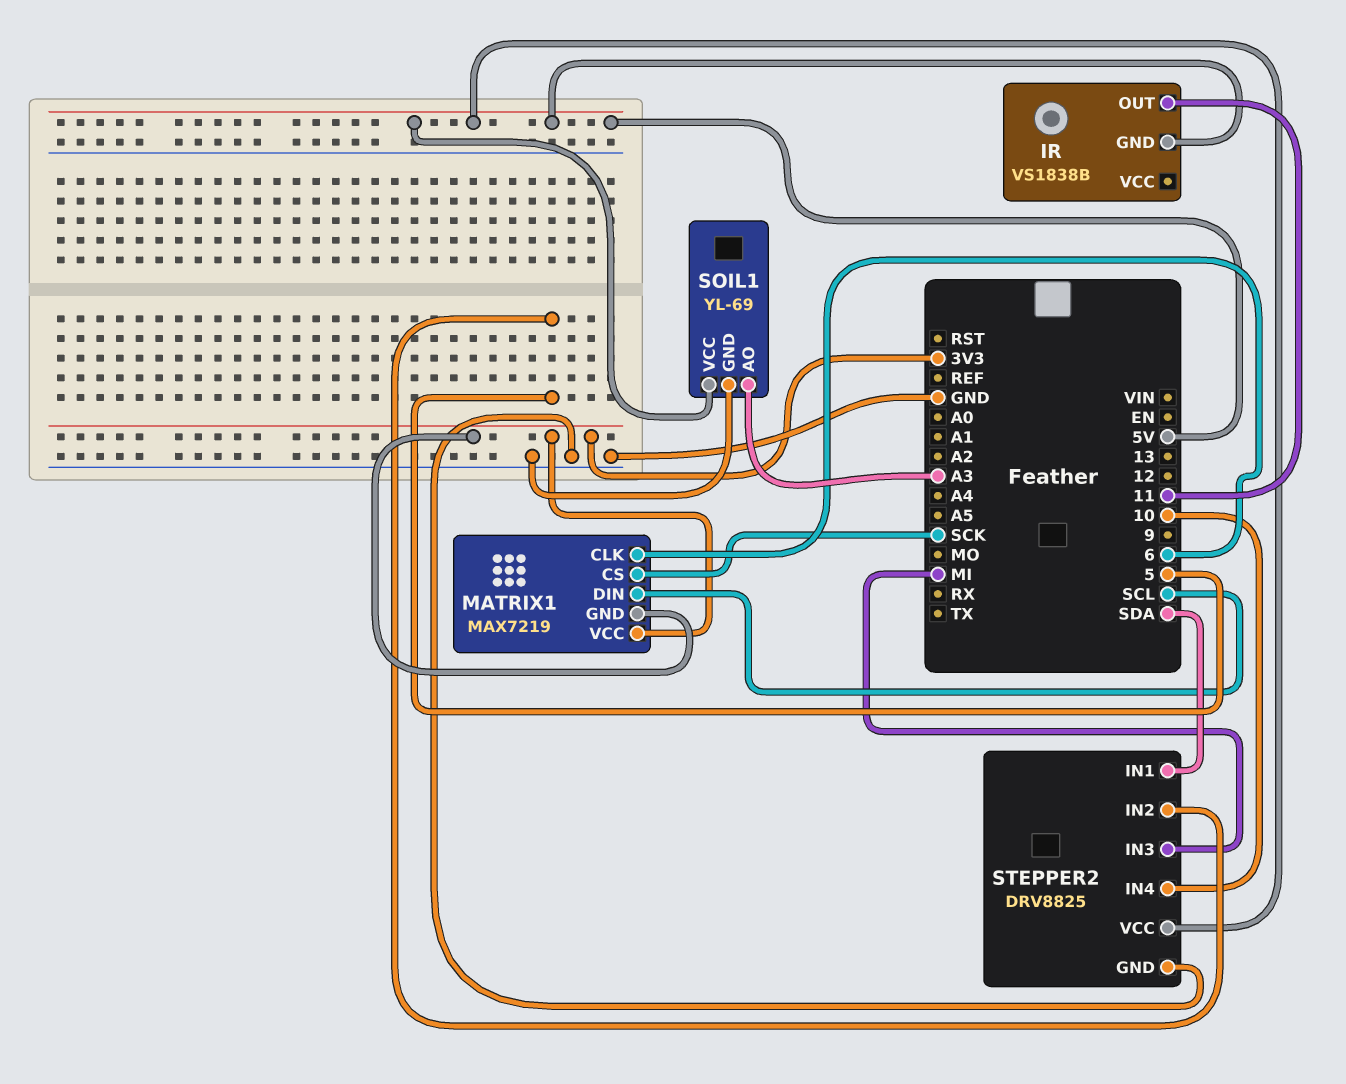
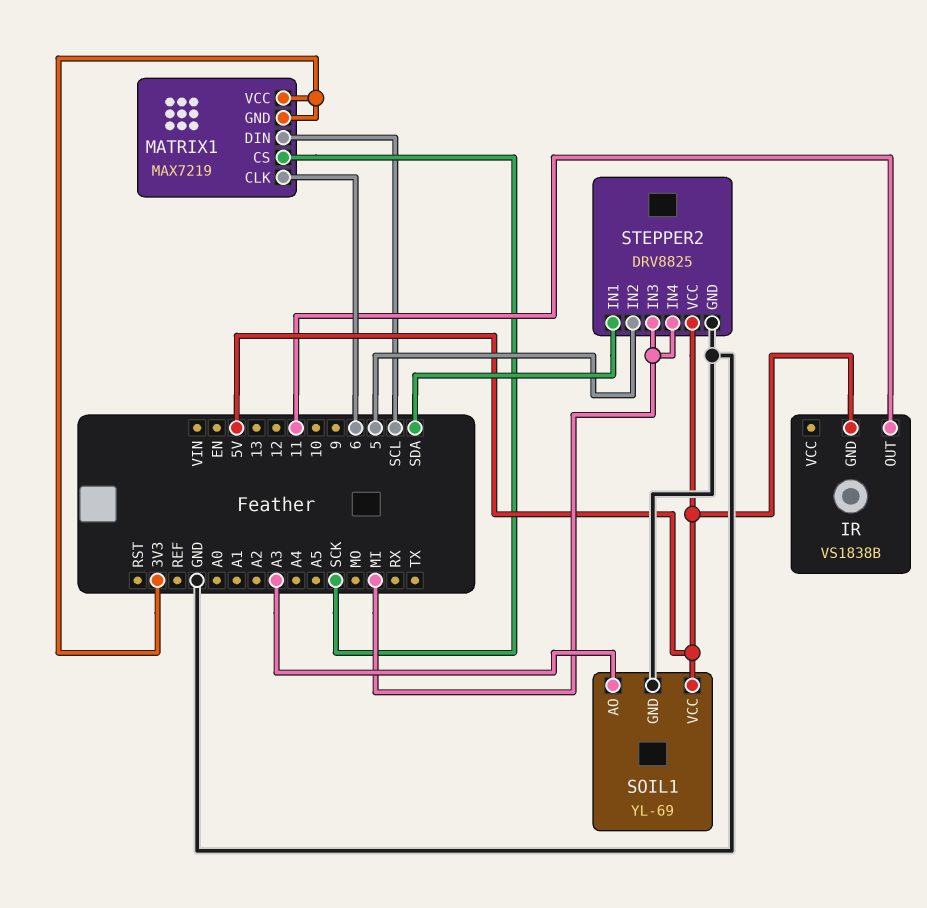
STEPPER2 pin IN4: 10 -> MI

